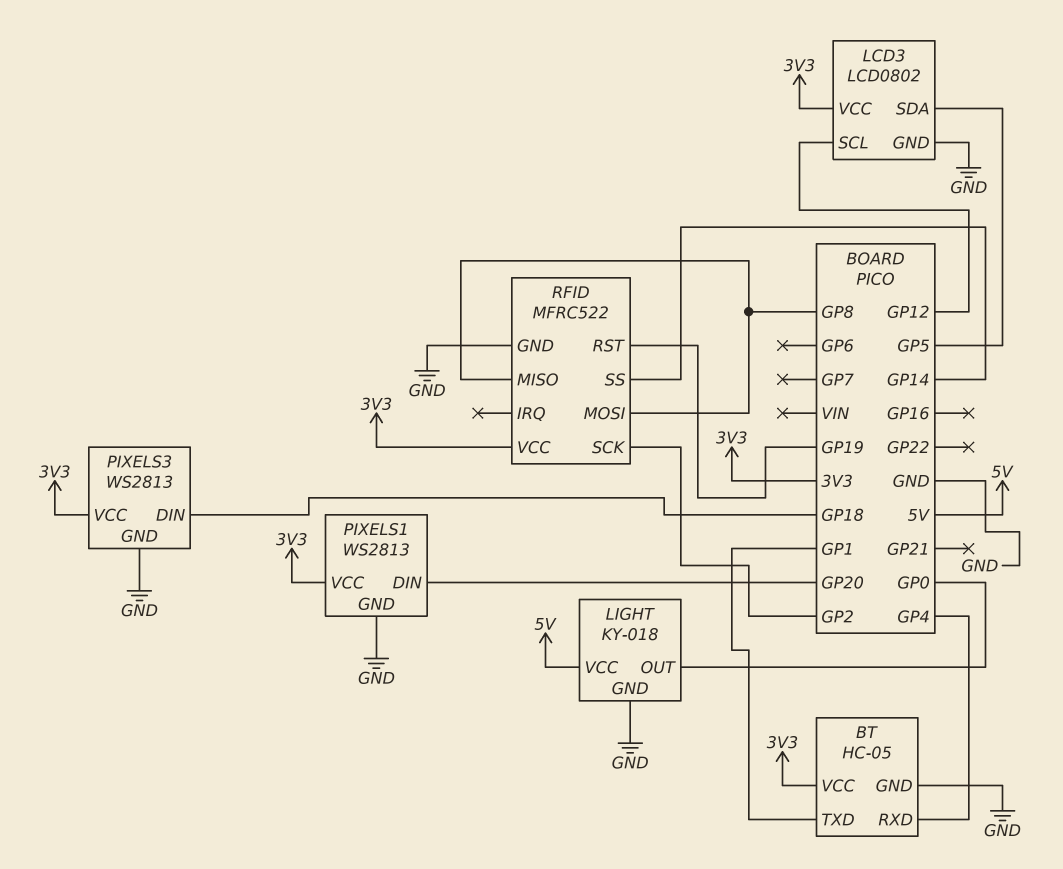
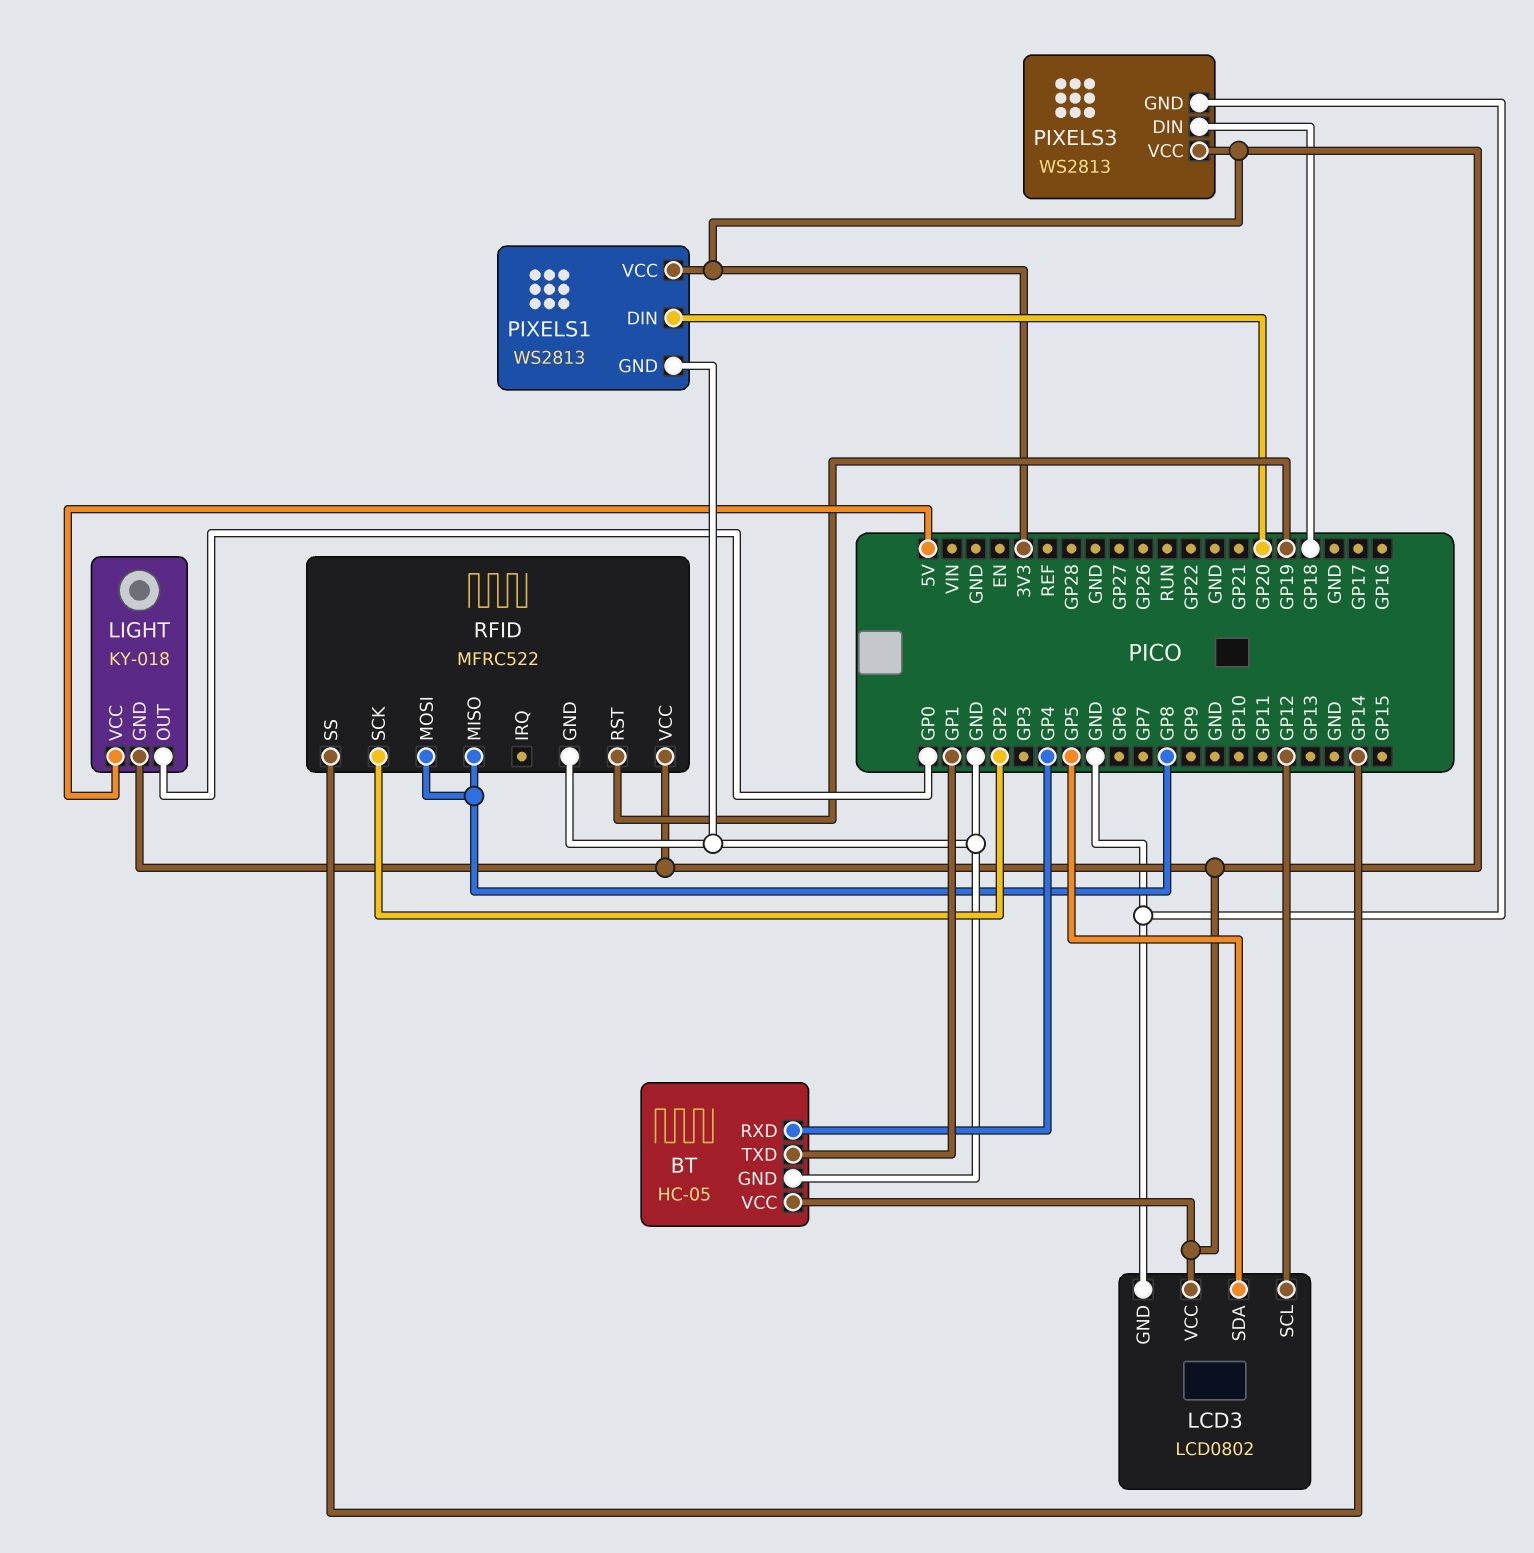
LIGHT pin GND: GND -> 3V3

